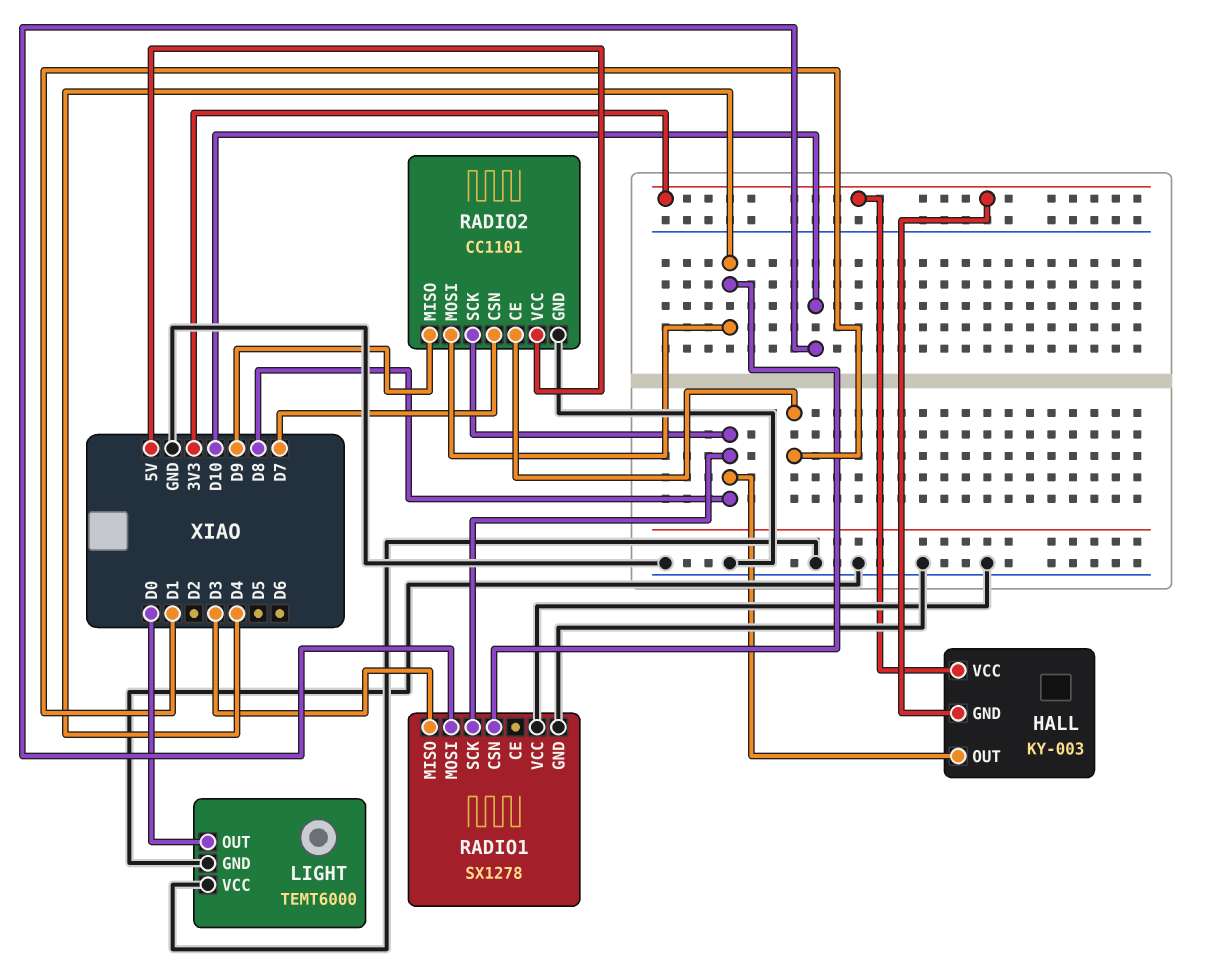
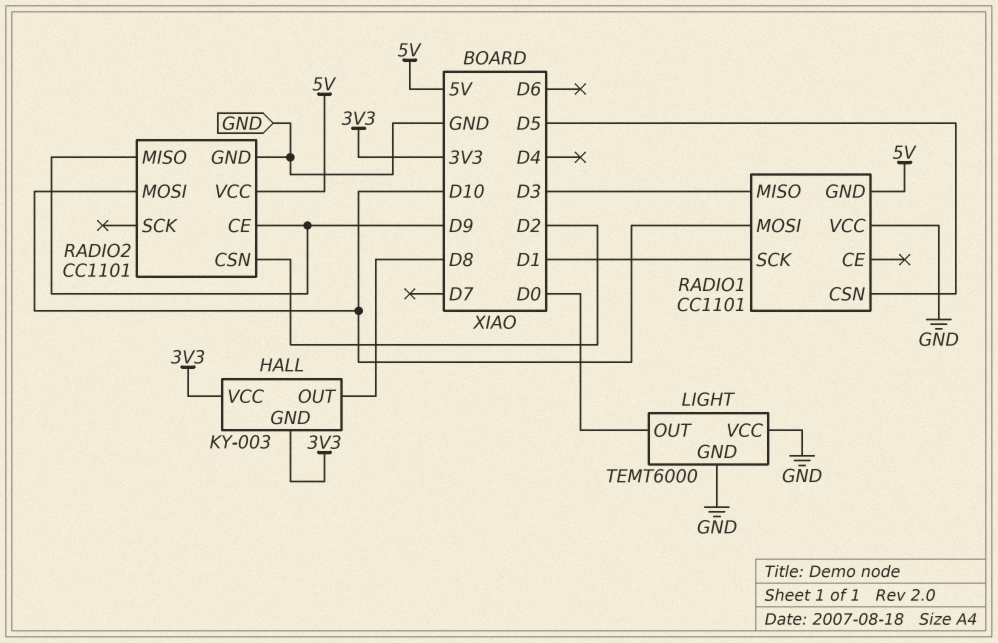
RADIO1: SX1278 -> CC1101
RADIO1 pin CSN: D4 -> D5
RADIO1 pin GND: GND -> 5V
RADIO1 pin SCK: D8 -> D1
RADIO2 pin CE: D1 -> D9
RADIO2 pin CSN: D7 -> D2
RADIO2 pin MOSI: D4 -> D10
RADIO2 pin SCK: D8 -> none

